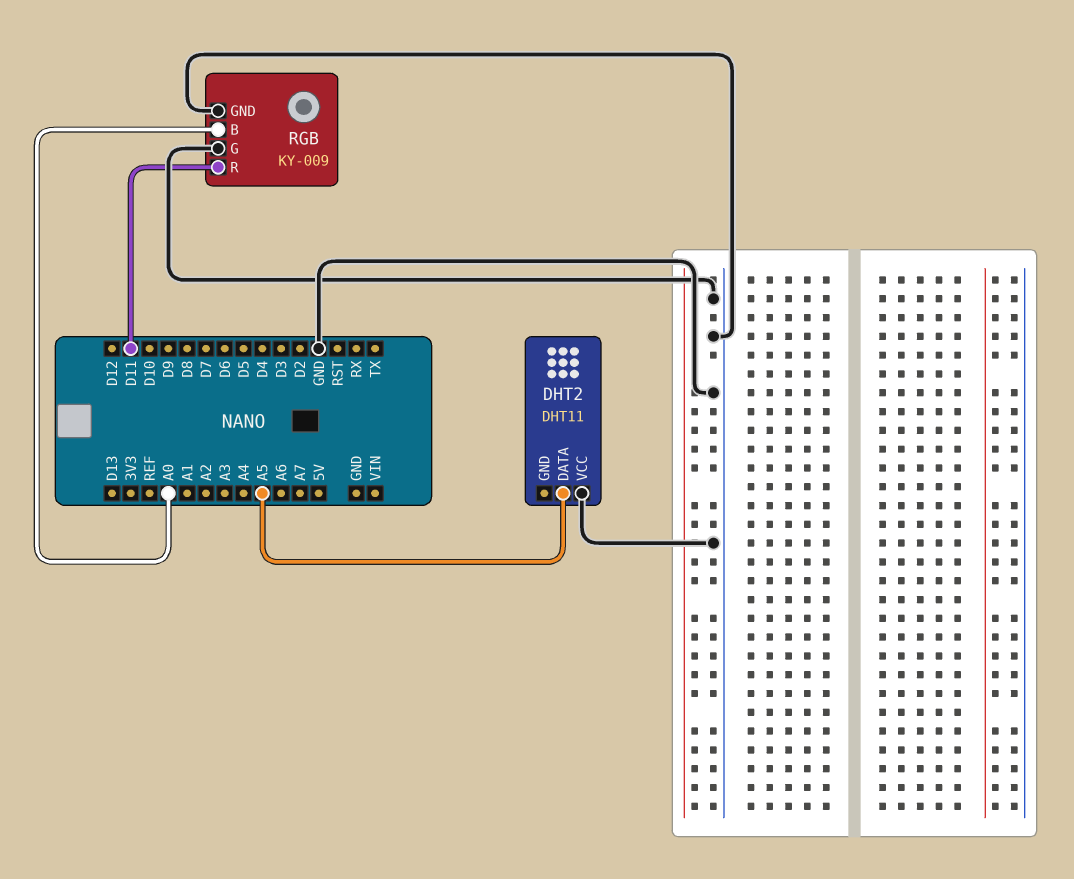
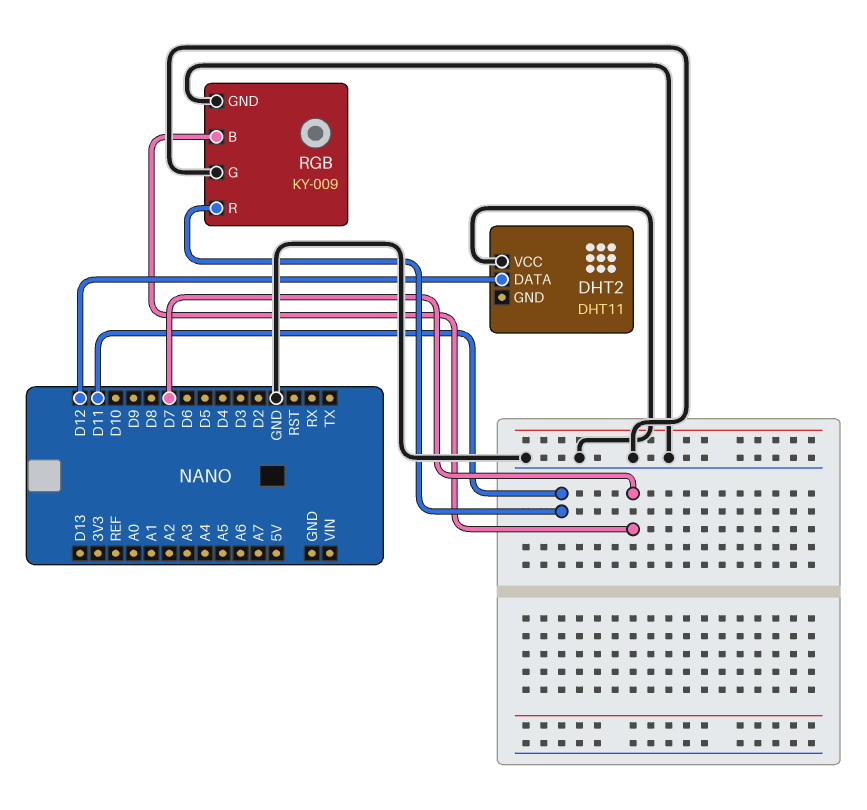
DHT2 pin DATA: A5 -> D12
RGB pin B: A0 -> D7

